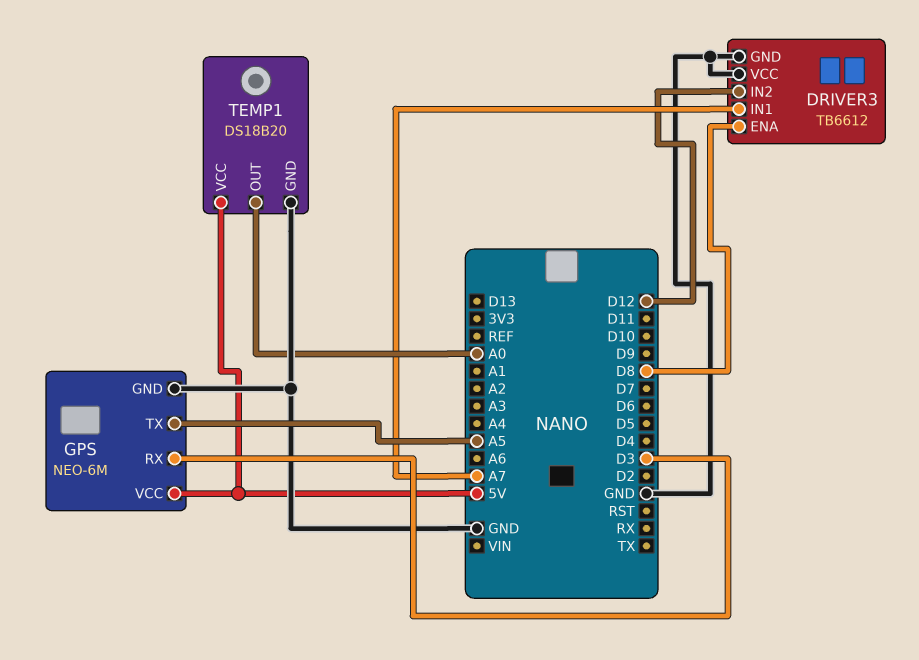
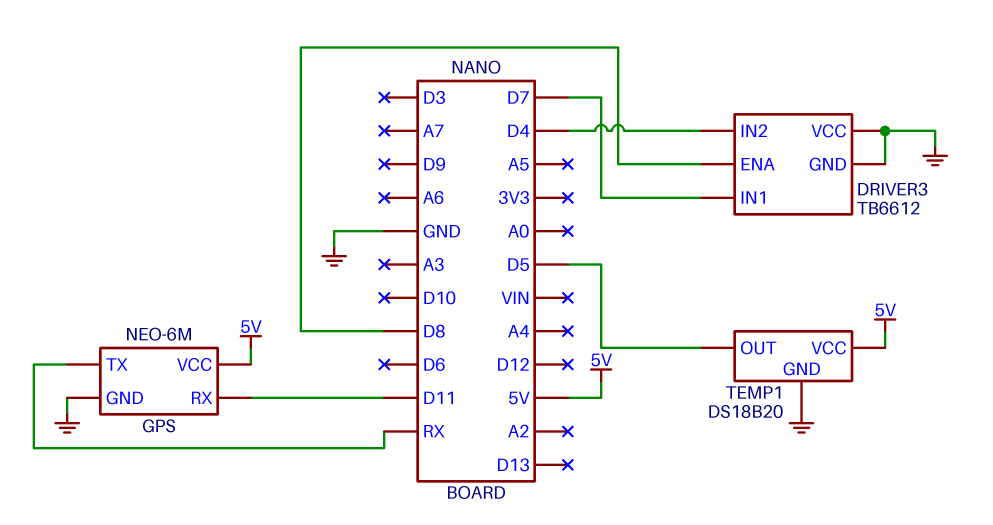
DRIVER3 pin IN1: A7 -> D7
DRIVER3 pin IN2: D12 -> D4
GPS pin RX: D3 -> D11
GPS pin TX: A5 -> RX
TEMP1 pin OUT: A0 -> D5

